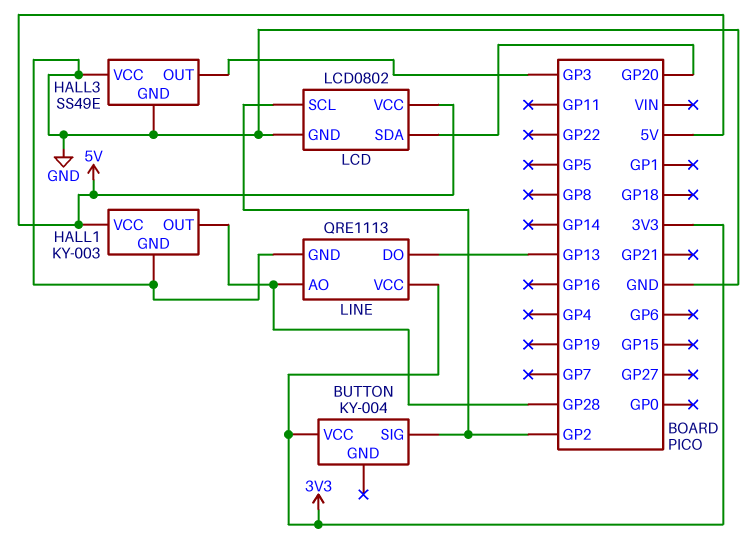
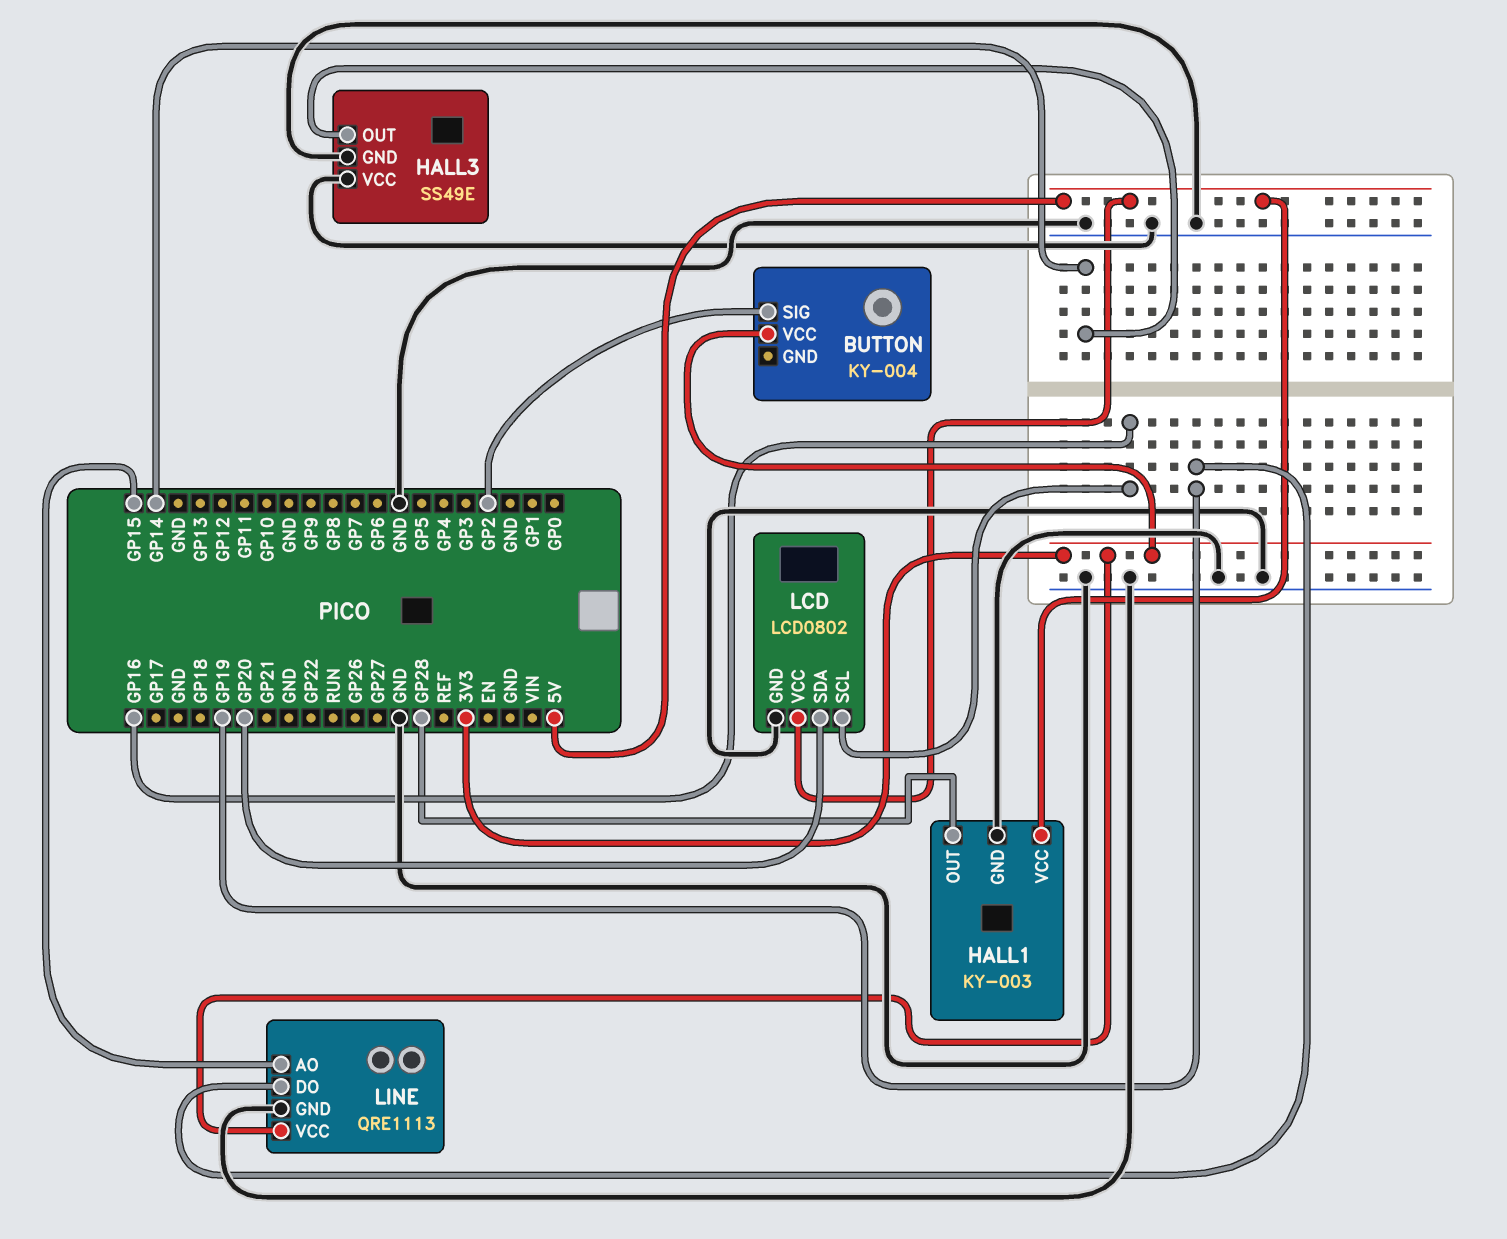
HALL3 pin OUT: GP3 -> GP14
LCD pin SCL: GP2 -> GP16
LINE pin AO: GP28 -> GP15
LINE pin DO: GP13 -> GP19

